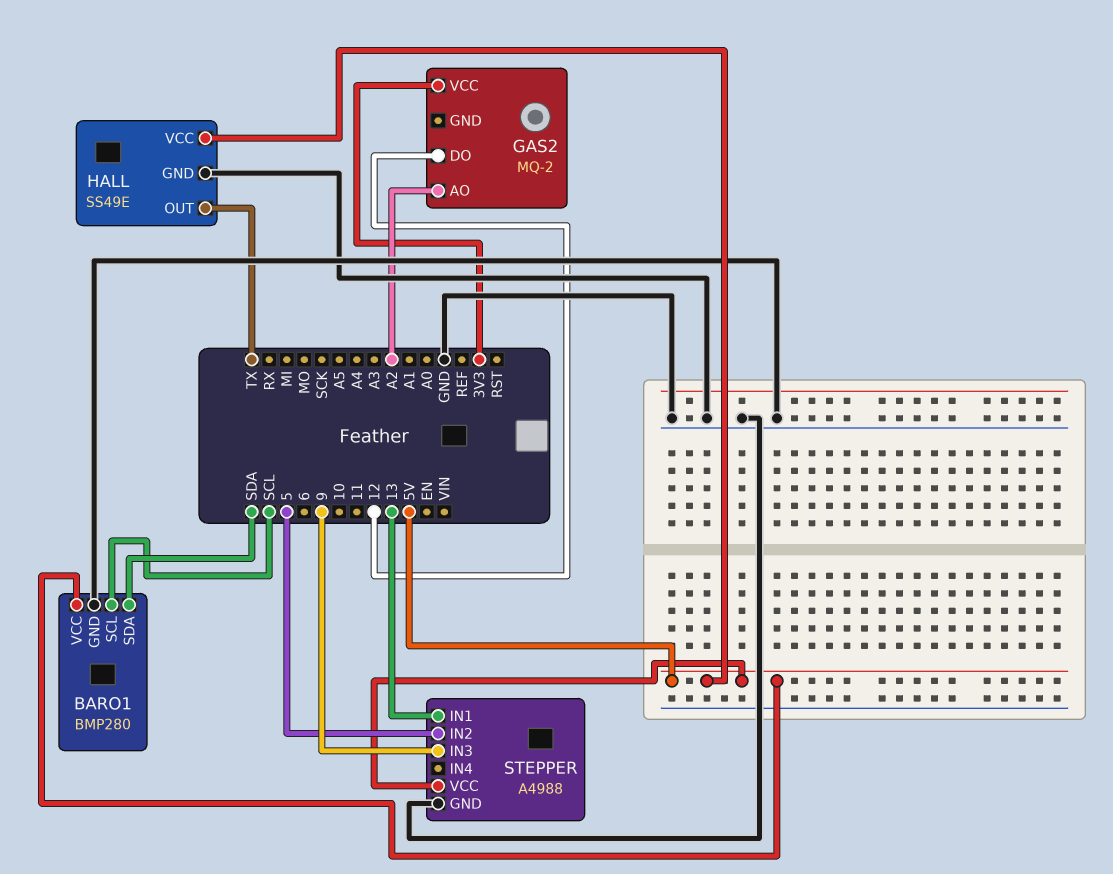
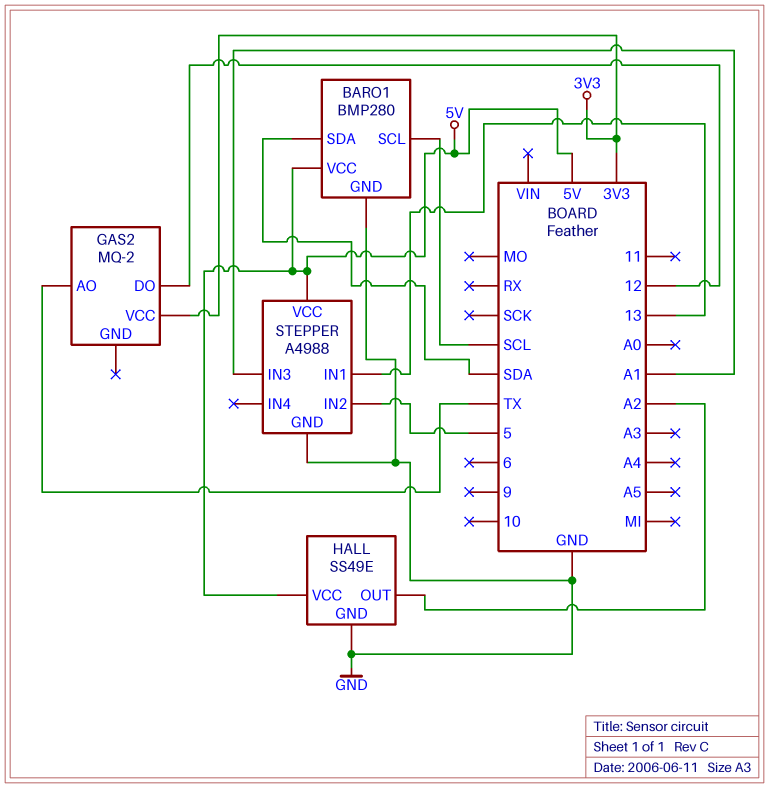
GAS2 pin AO: A2 -> TX
HALL pin OUT: TX -> A2
STEPPER pin IN3: 9 -> A1

